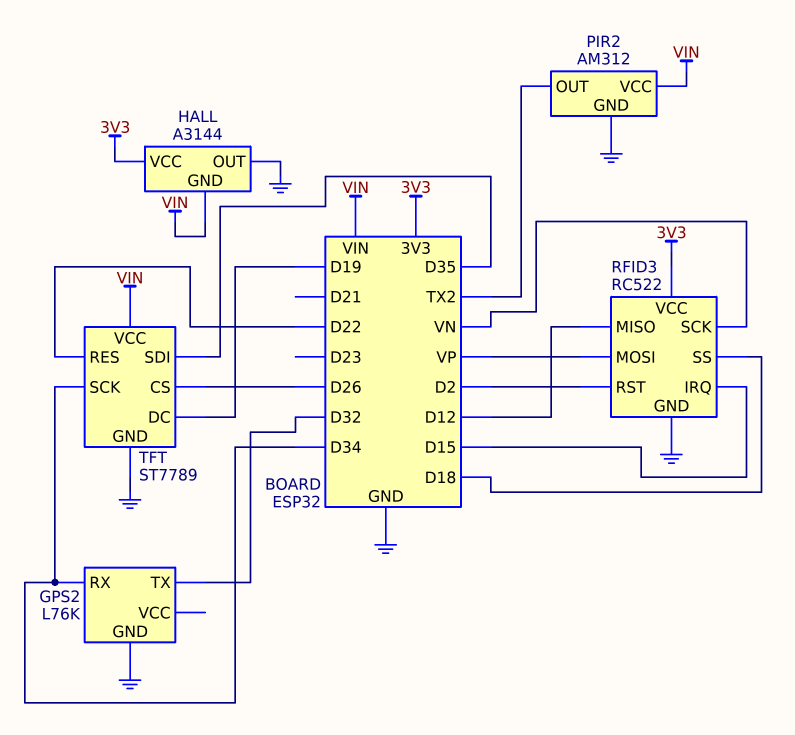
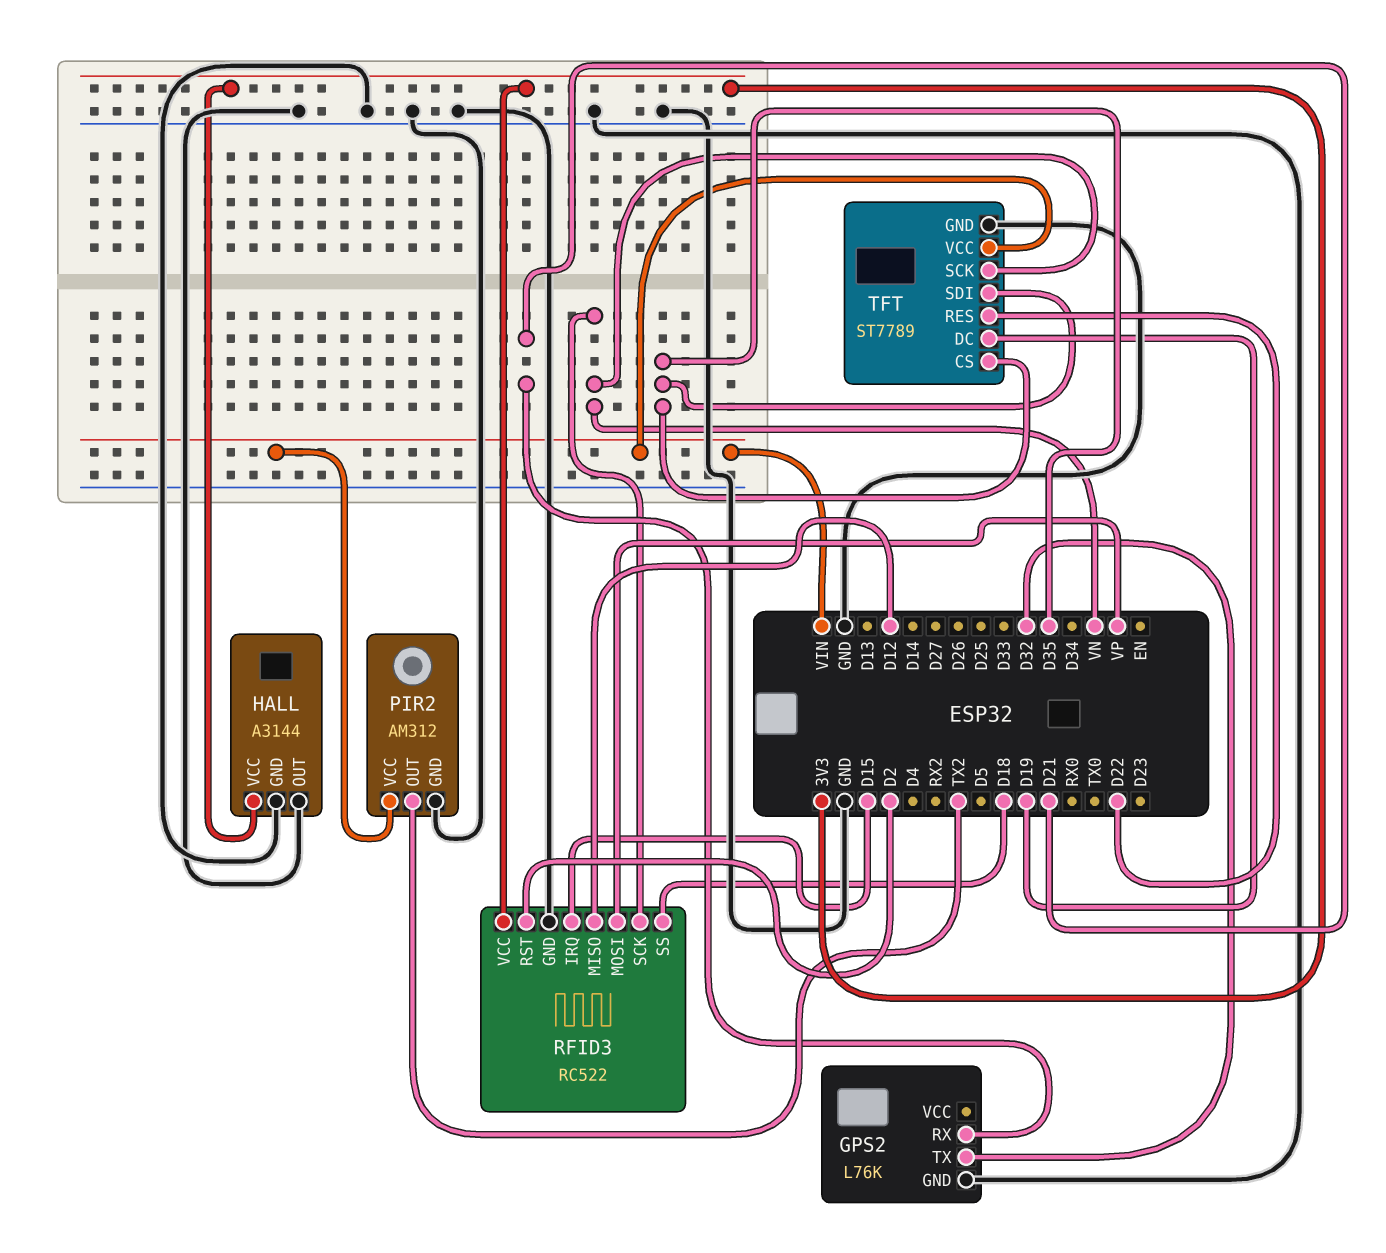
GPS2 pin RX: D34 -> D21
HALL pin GND: VIN -> GND
TFT pin CS: D26 -> D35
TFT pin SCK: D34 -> VN

